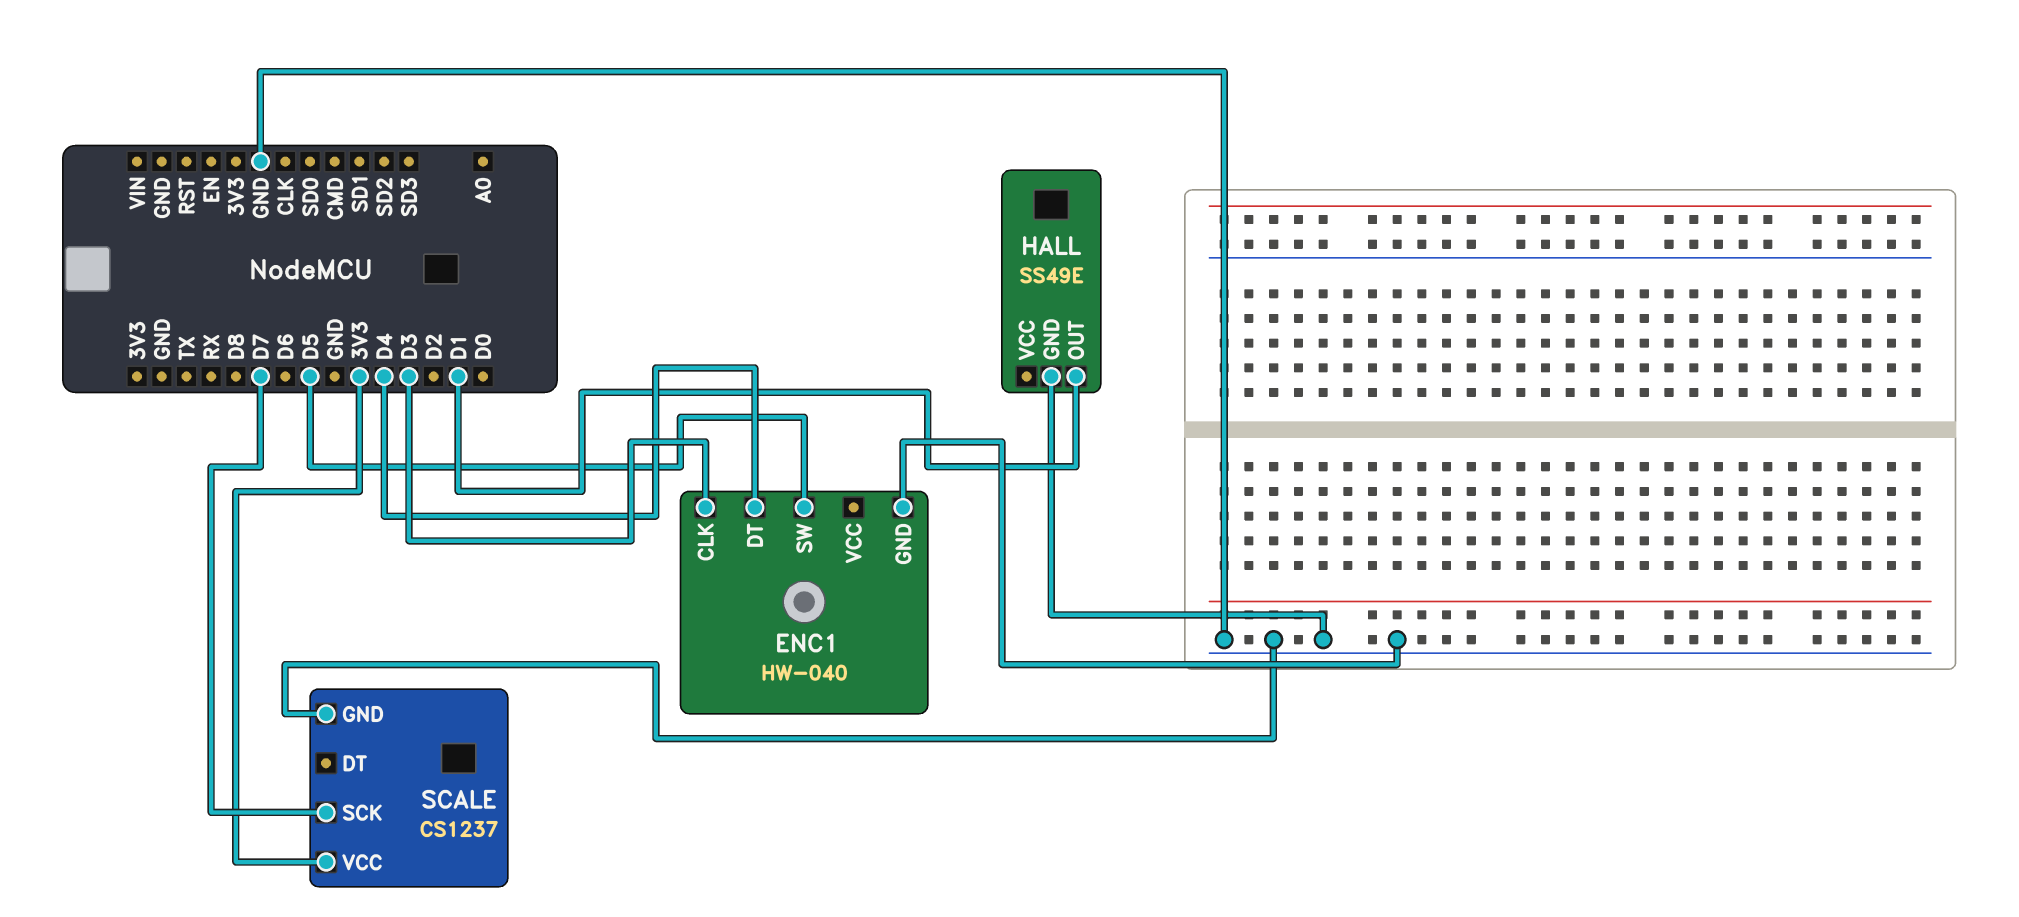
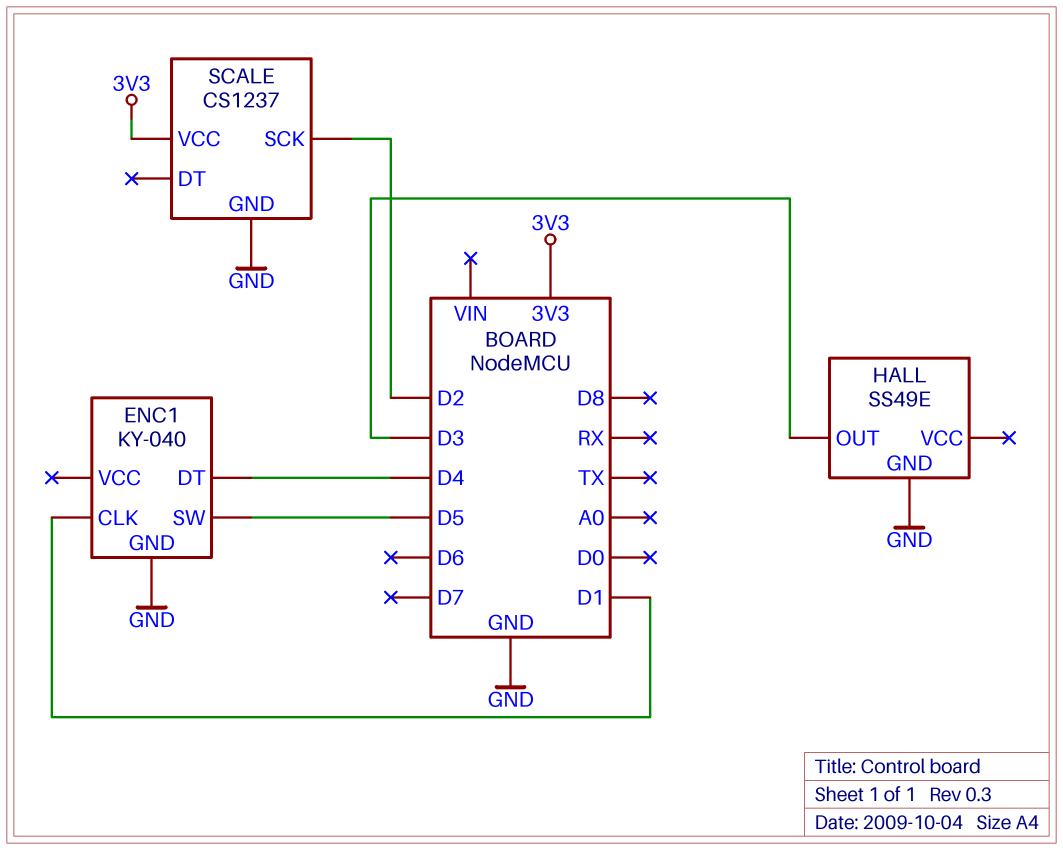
ENC1: HW-040 -> KY-040
ENC1 pin CLK: D3 -> D1
HALL pin OUT: D1 -> D3
SCALE pin SCK: D7 -> D2

